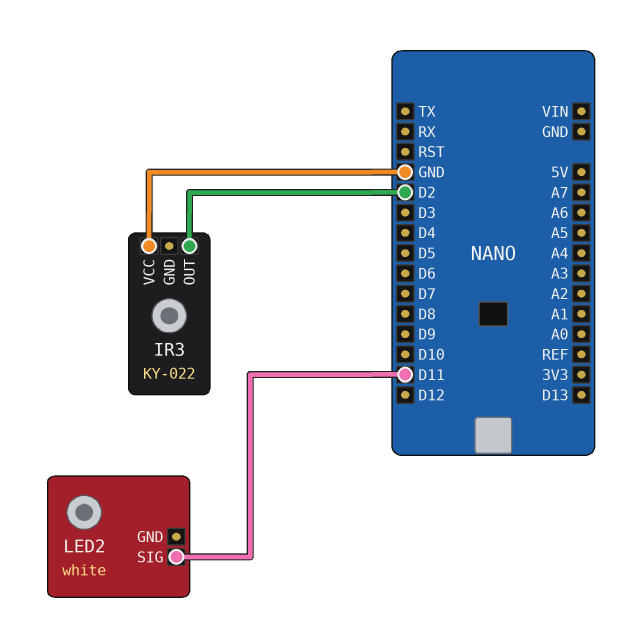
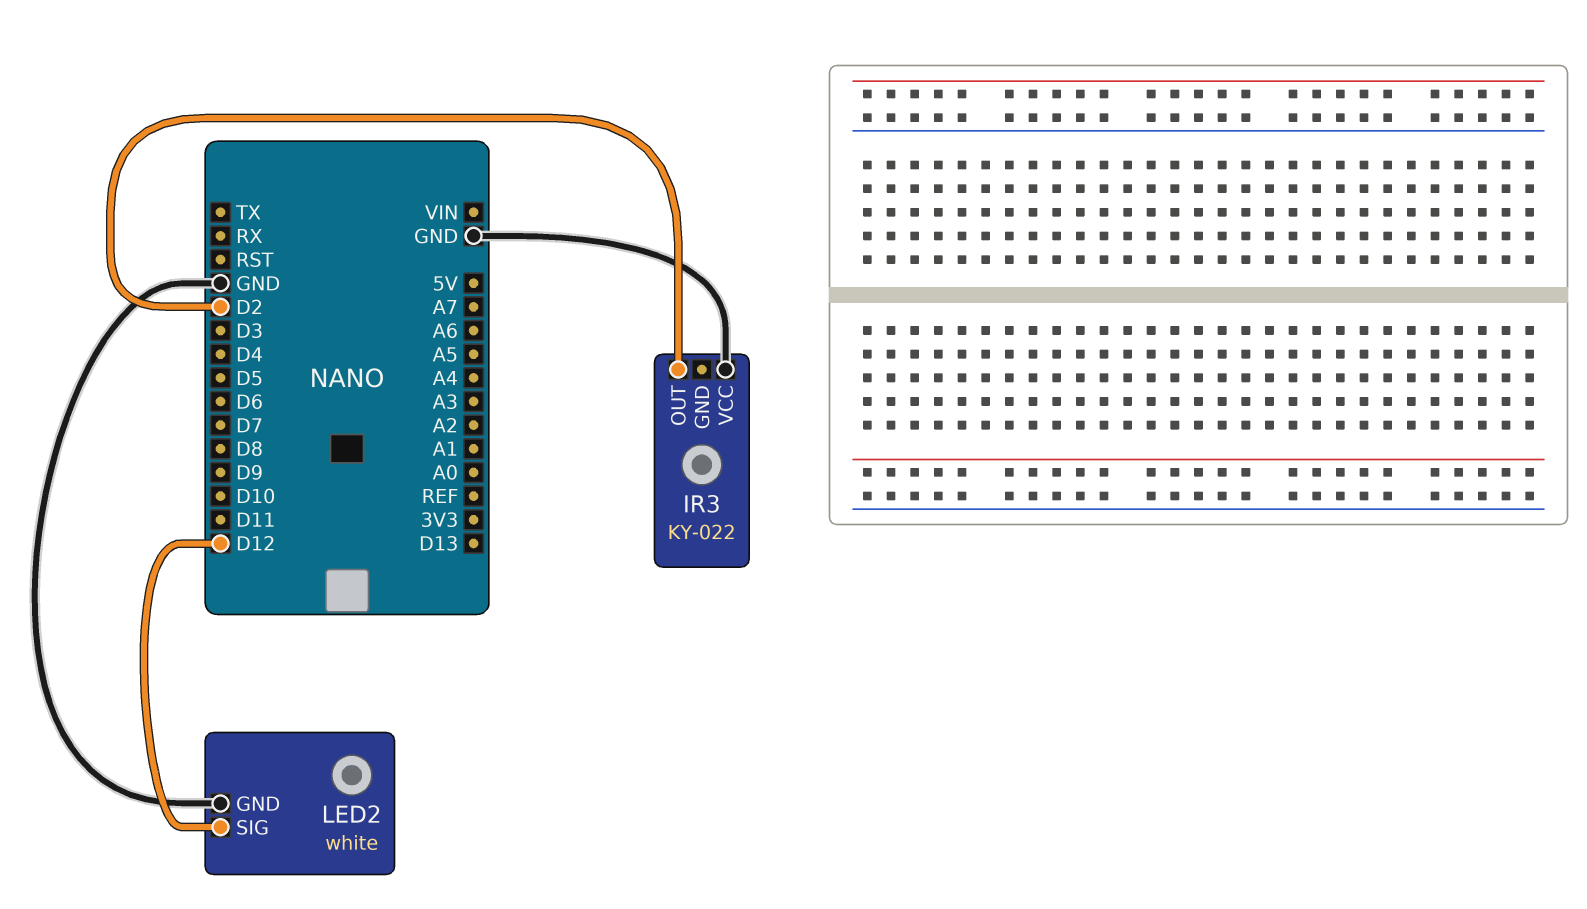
LED2 pin GND: none -> GND
LED2 pin SIG: D11 -> D12

